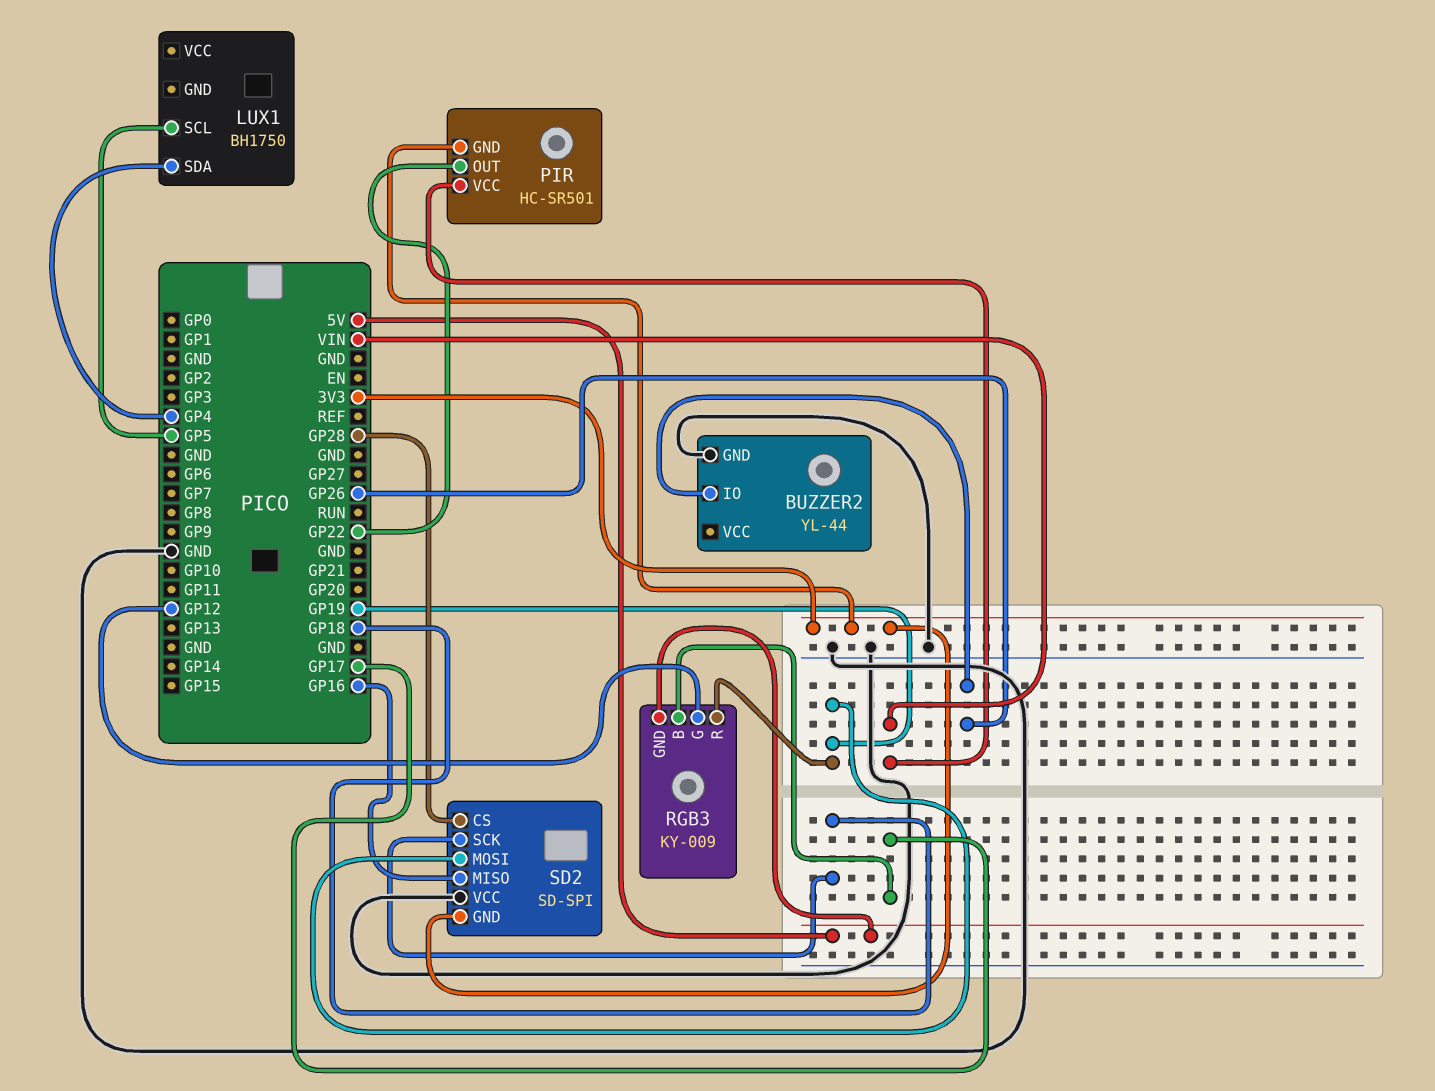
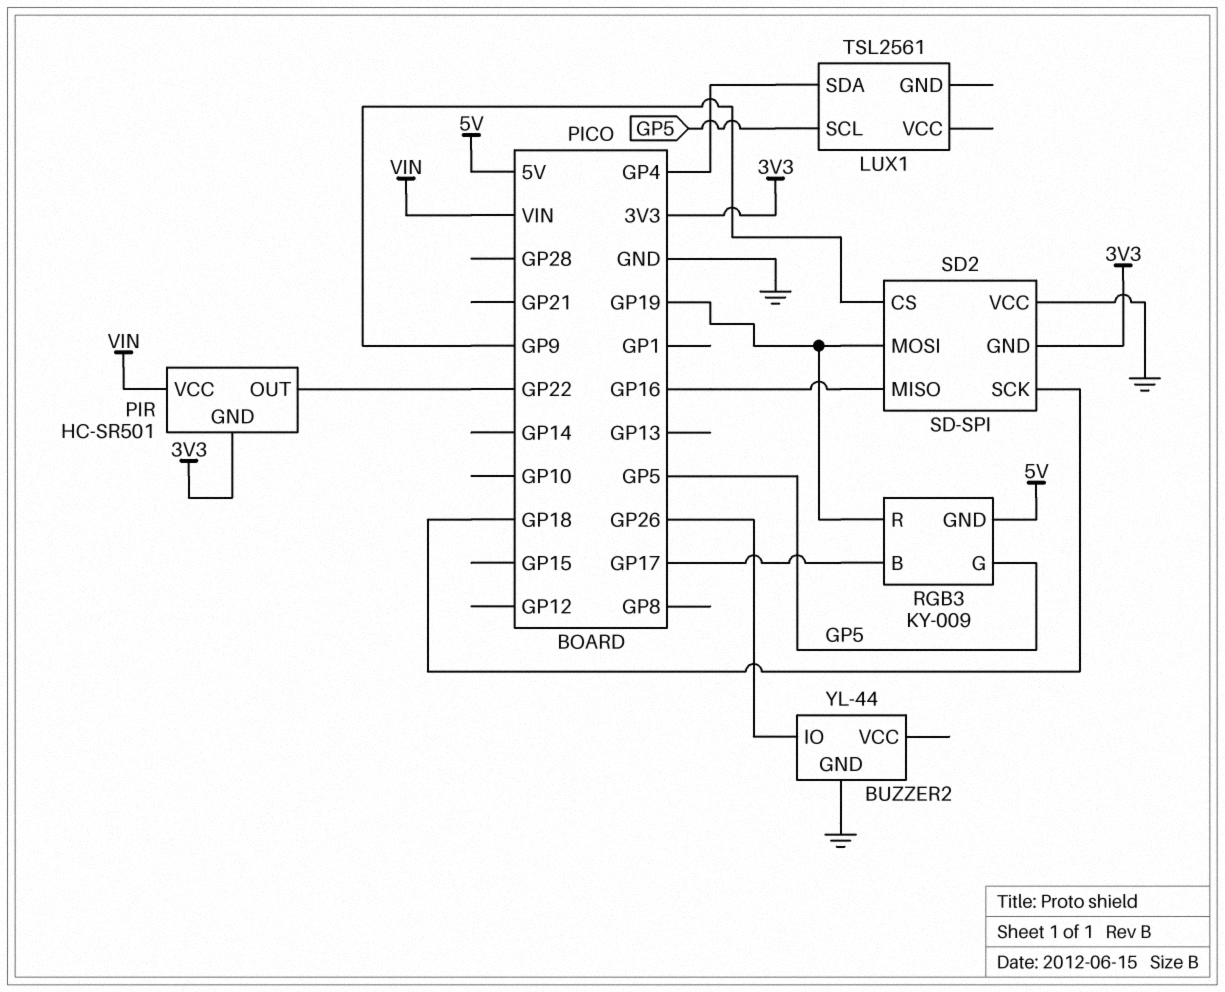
LUX1: BH1750 -> TSL2561
RGB3 pin G: GP12 -> GP5
SD2 pin CS: GP28 -> GP9

